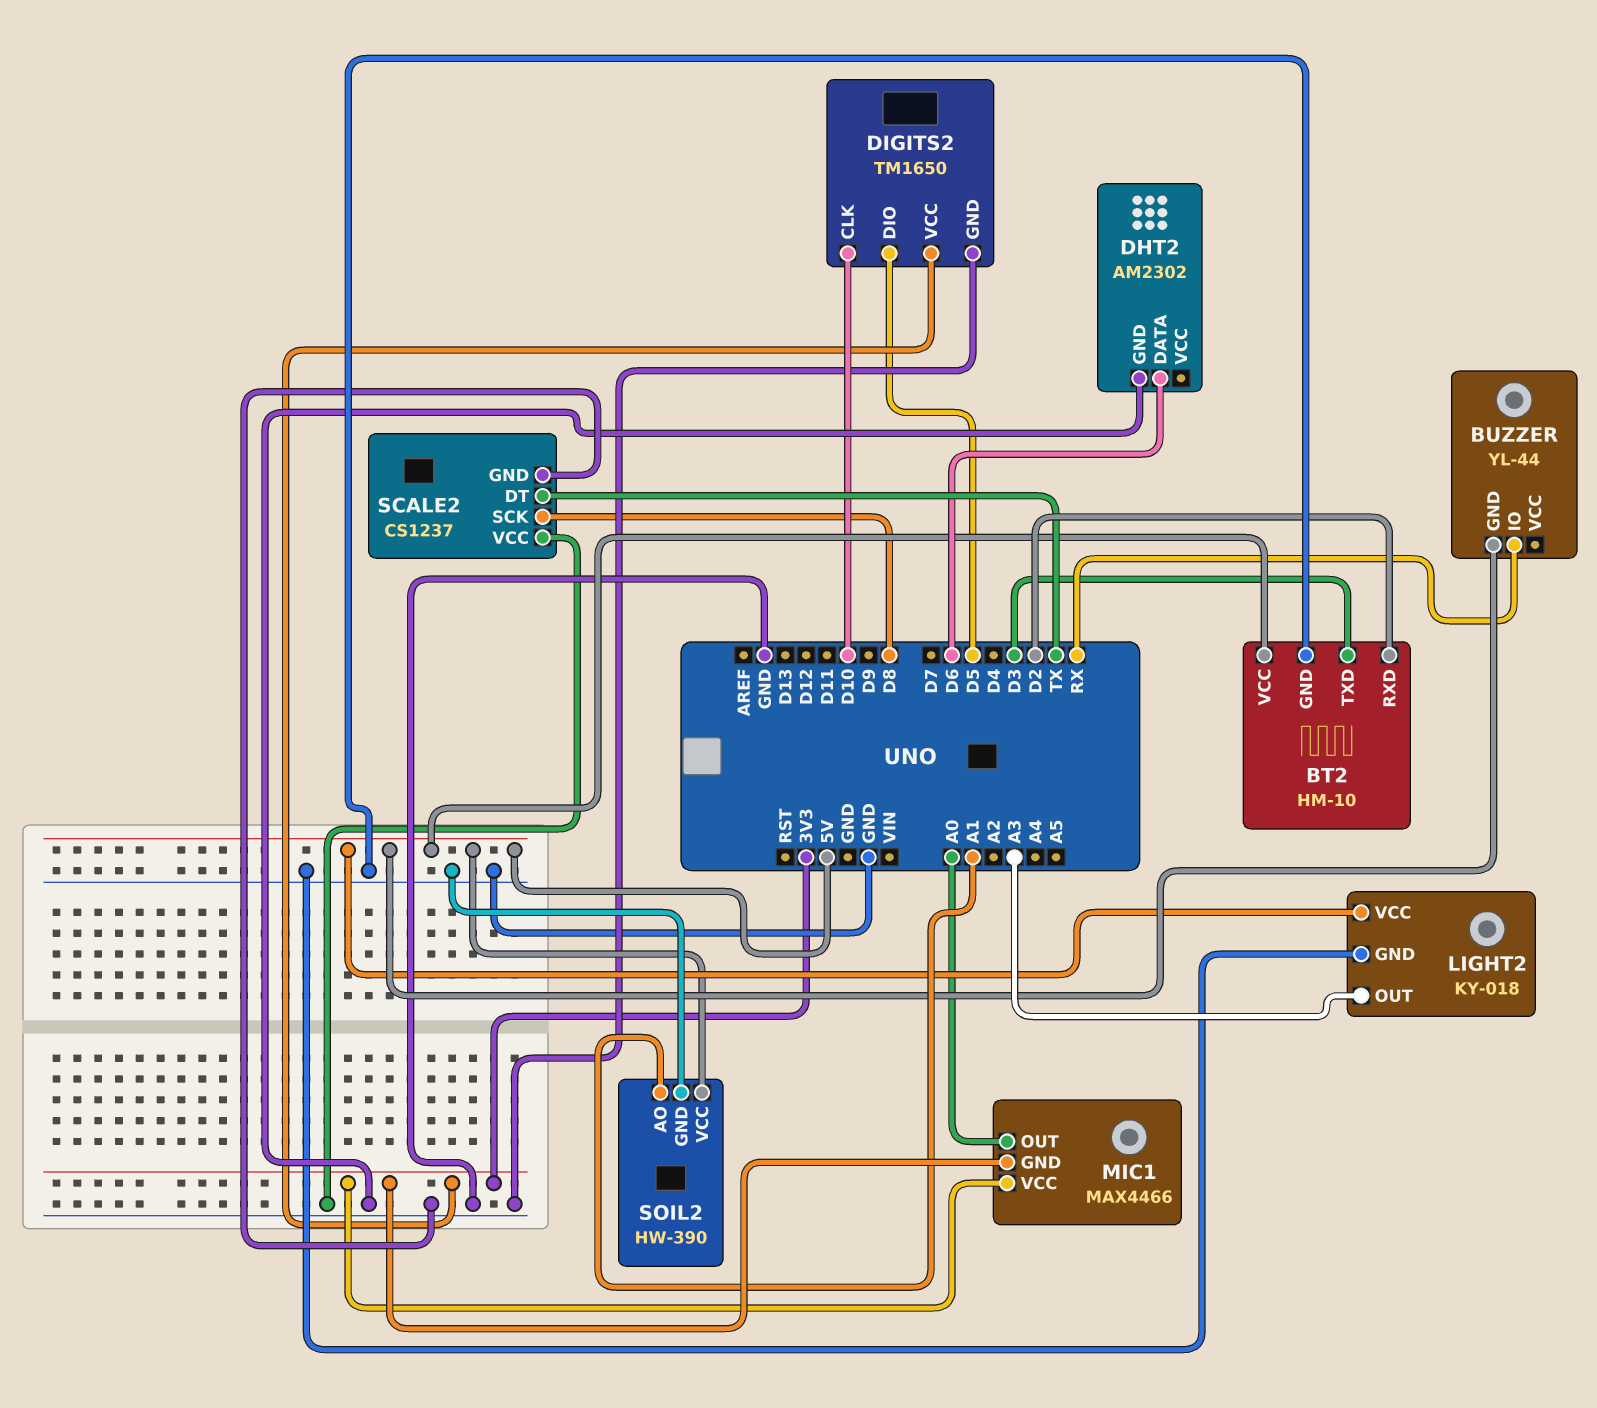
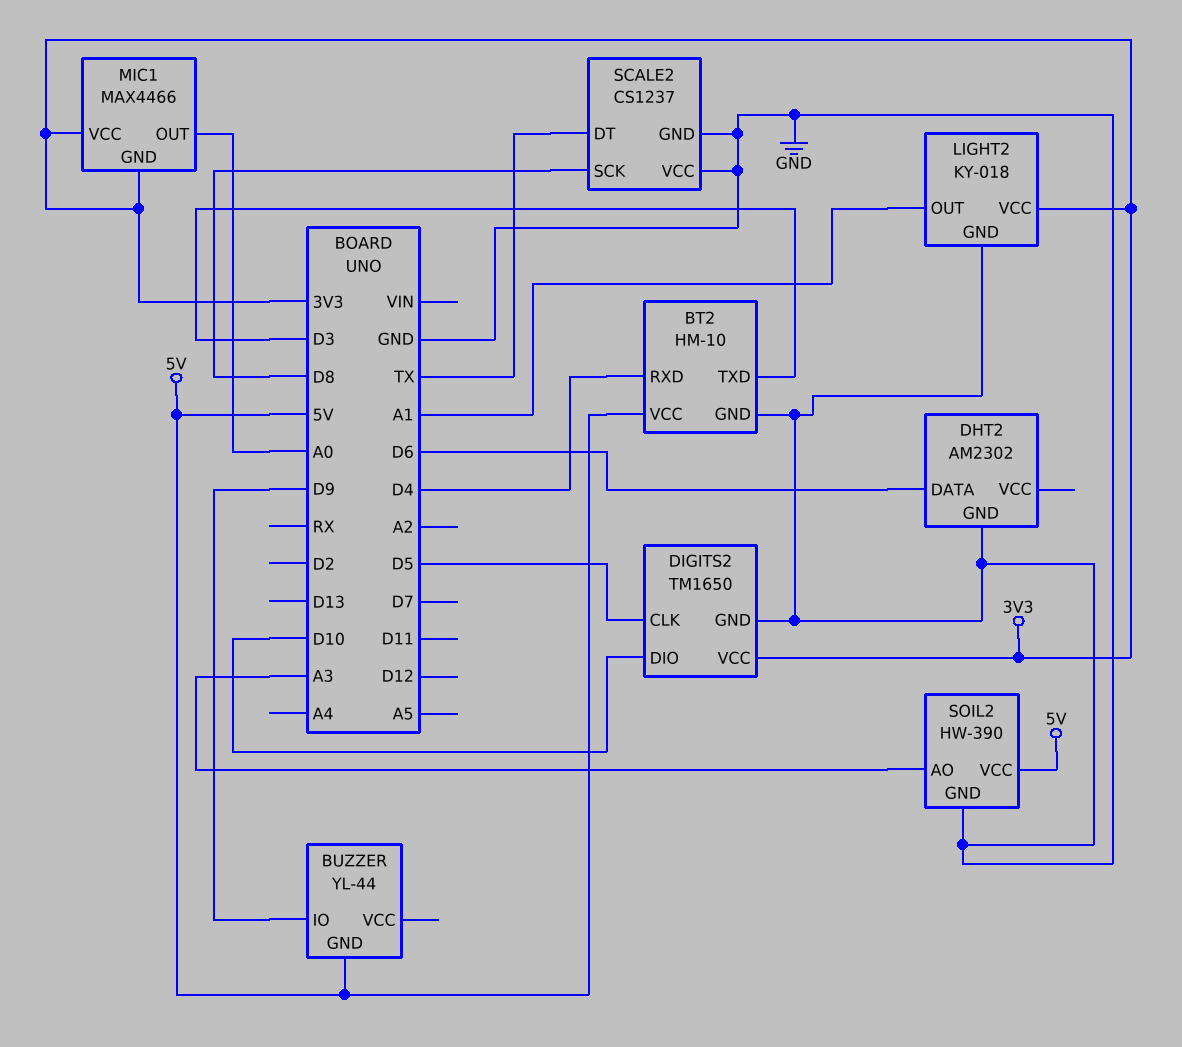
BT2 pin RXD: D2 -> D4
BUZZER pin IO: RX -> D9
DIGITS2 pin CLK: D10 -> D5
DIGITS2 pin DIO: D5 -> D10
LIGHT2 pin OUT: A3 -> A1
LIGHT2 pin VCC: 5V -> 3V3
SOIL2 pin AO: A1 -> A3

